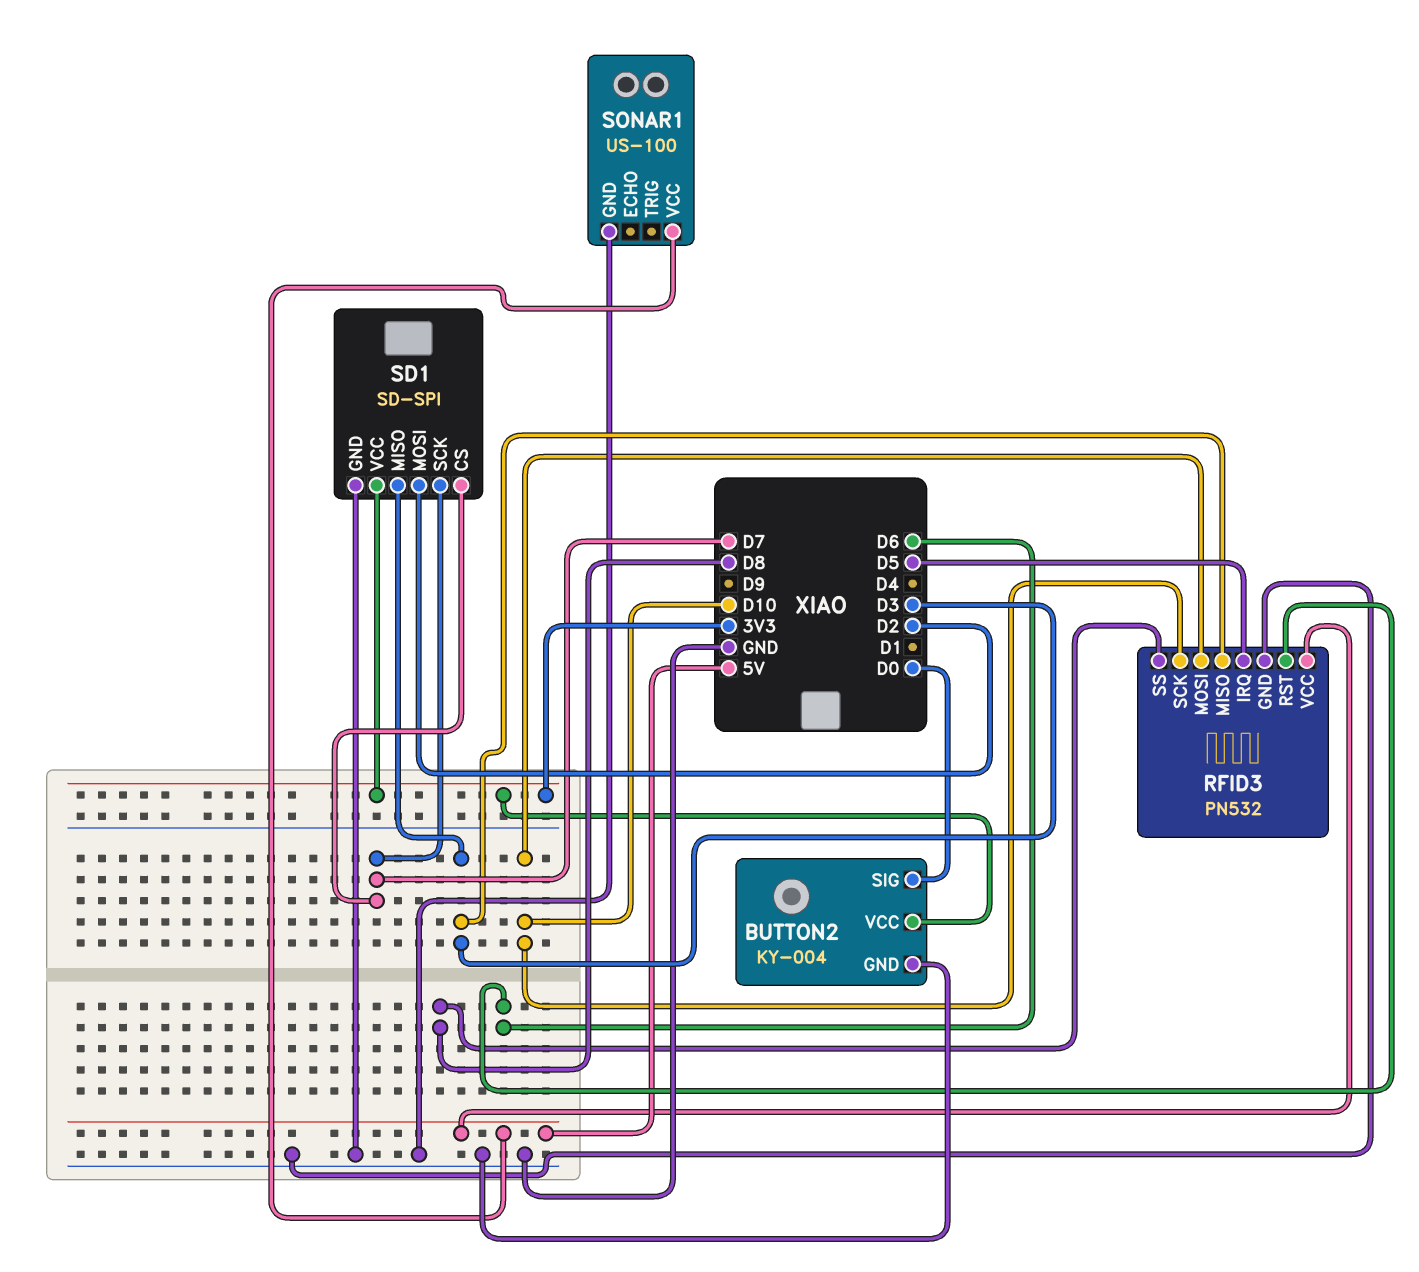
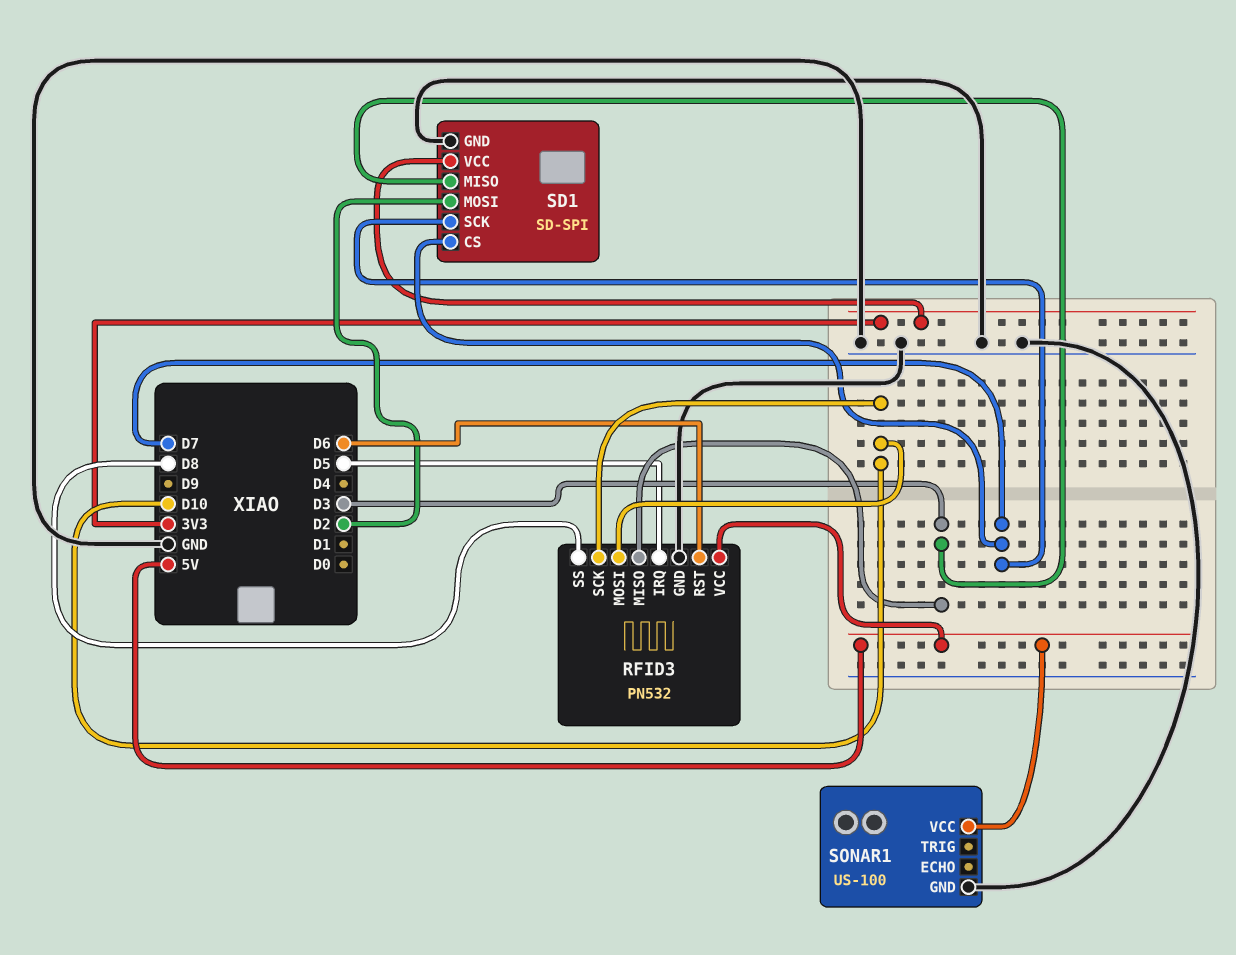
BUTTON2: KY-004 -> none
BUTTON2 pin GND: GND -> none
BUTTON2 pin SIG: D0 -> none
BUTTON2 pin VCC: 3V3 -> none

